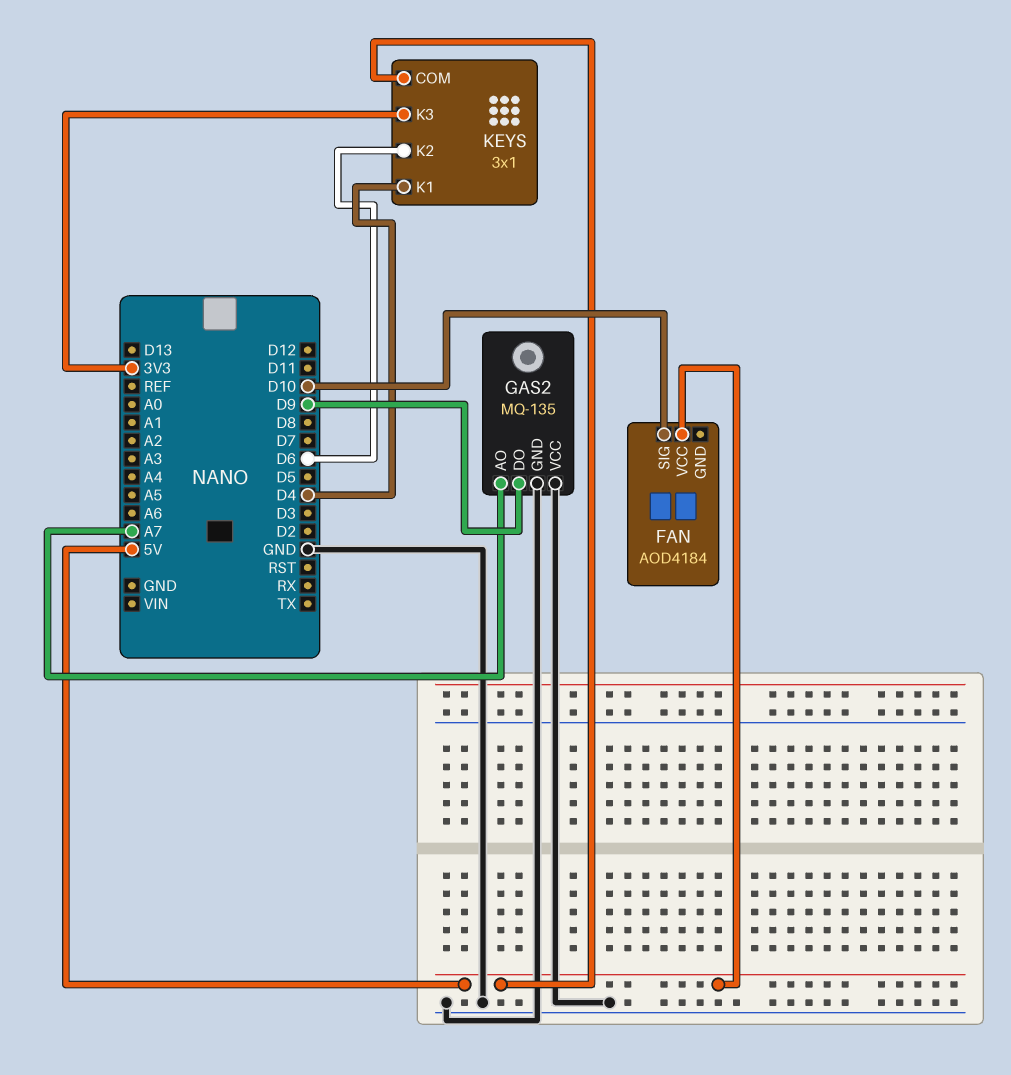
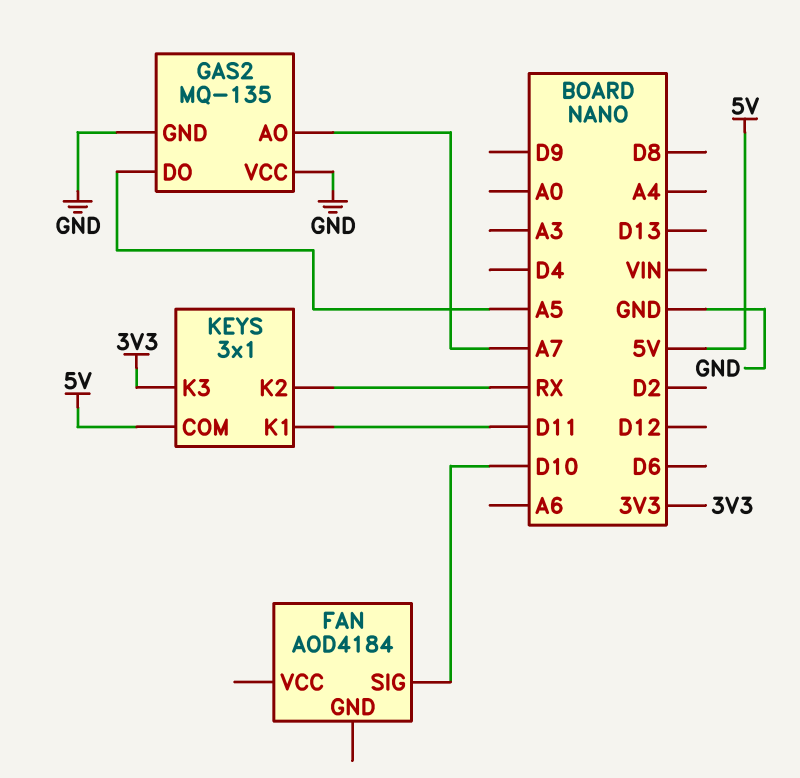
FAN pin VCC: 5V -> none
GAS2 pin DO: D9 -> A5
KEYS pin K1: D4 -> D11
KEYS pin K2: D6 -> RX

